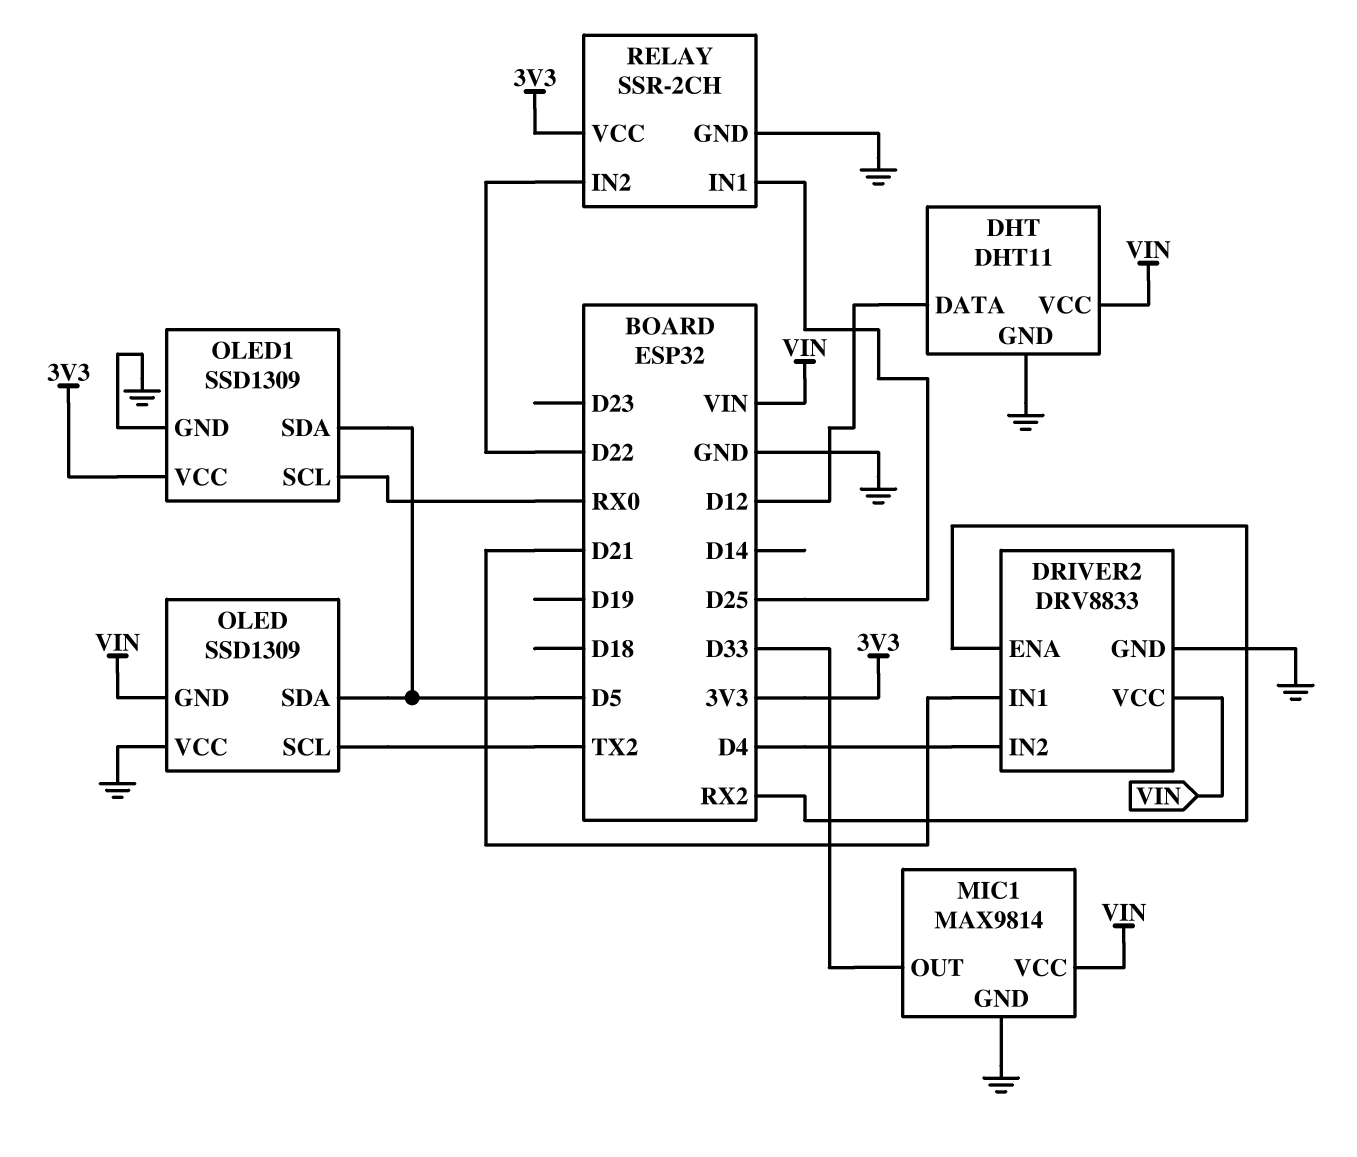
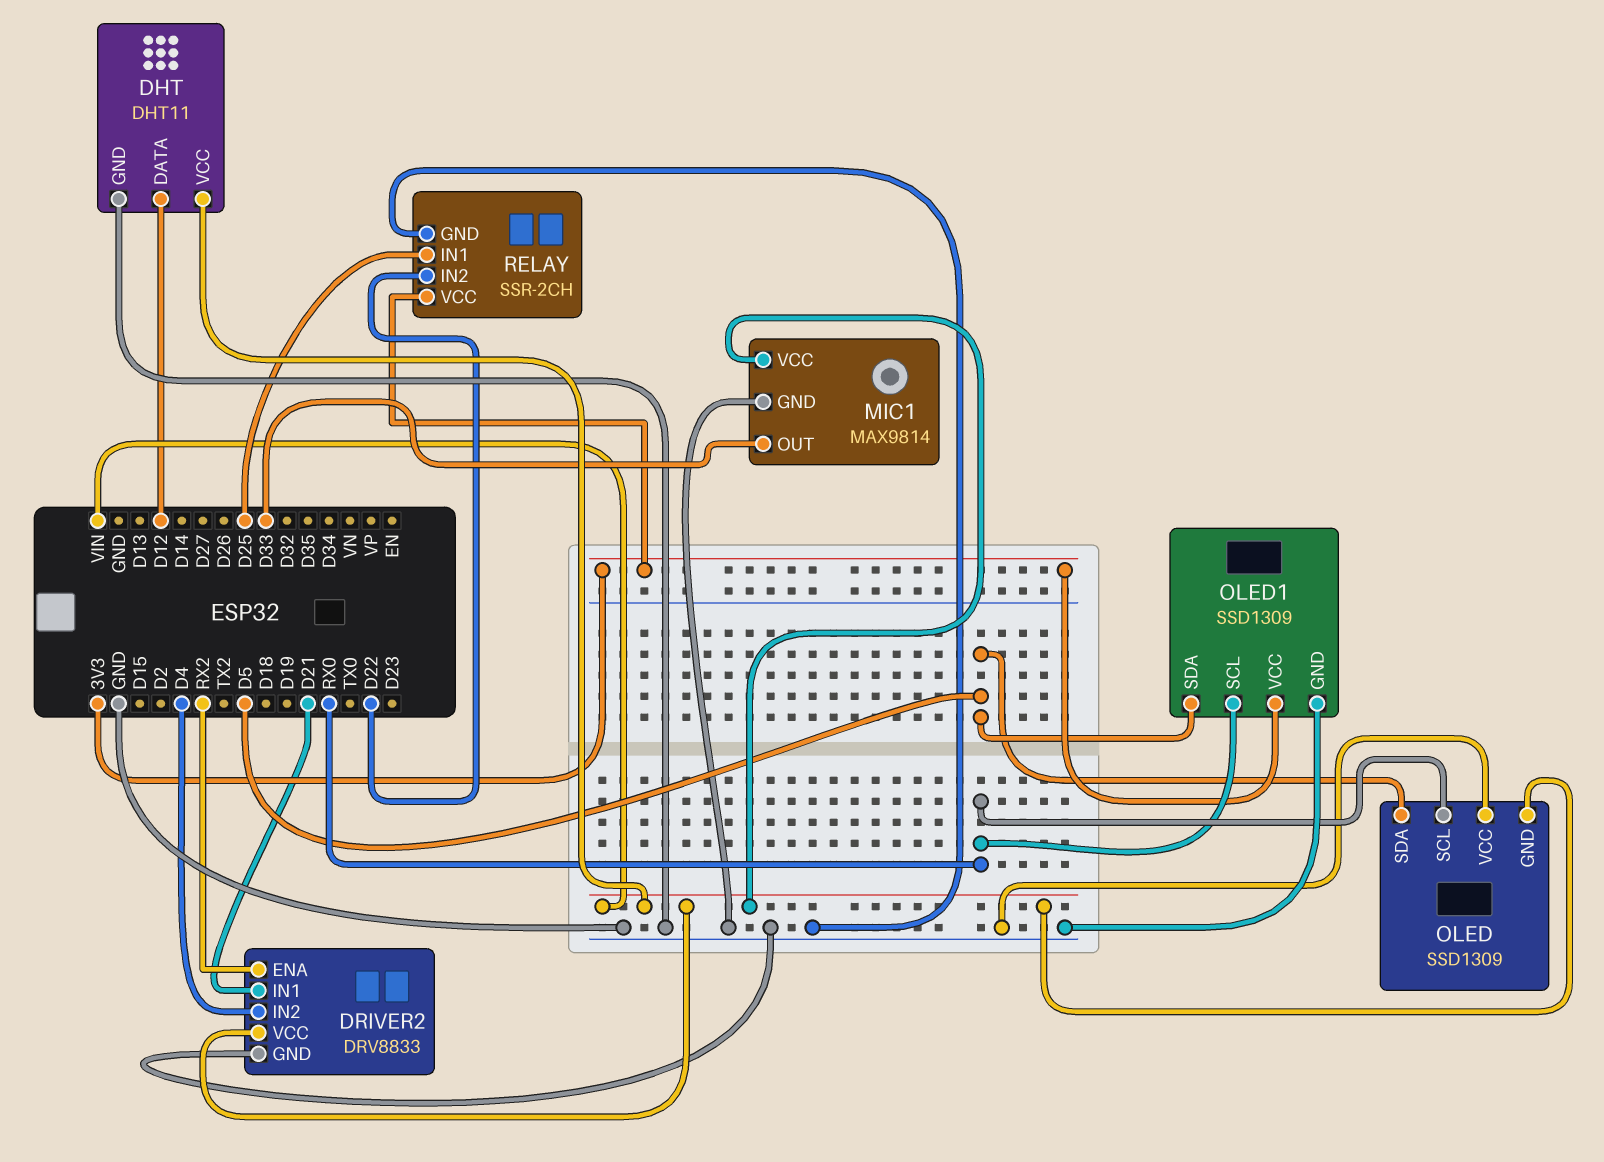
OLED pin SCL: TX2 -> RX0

